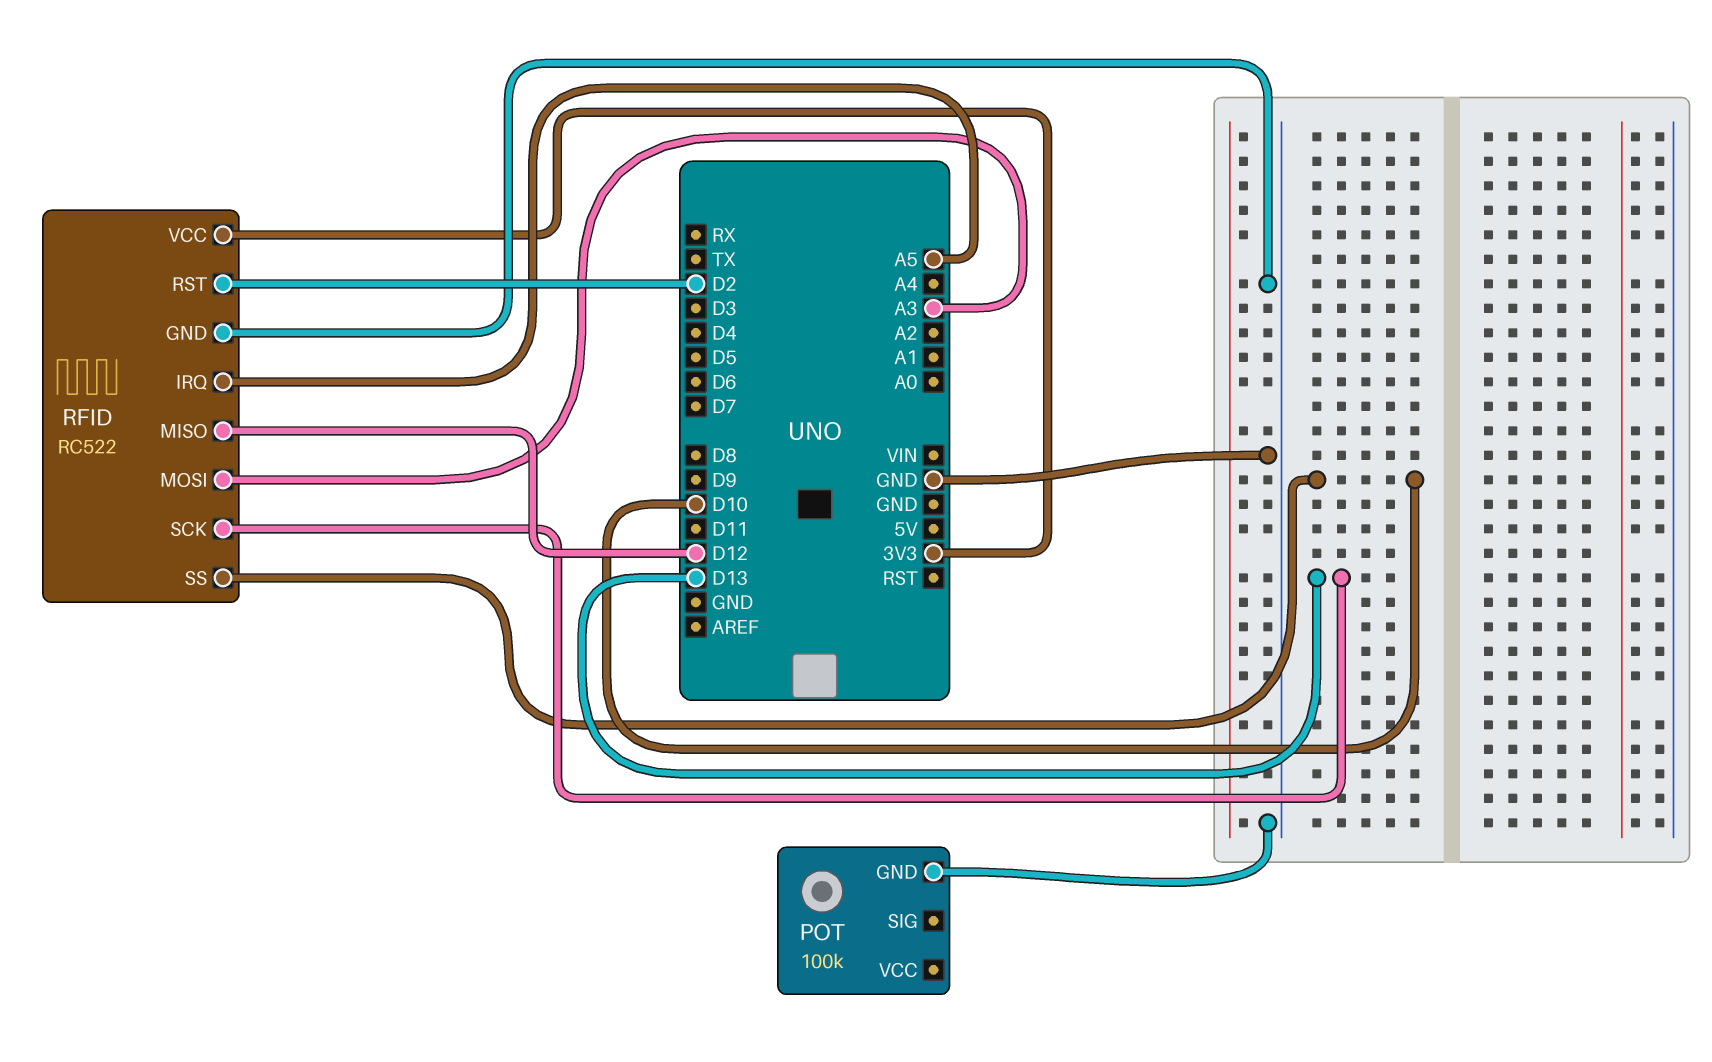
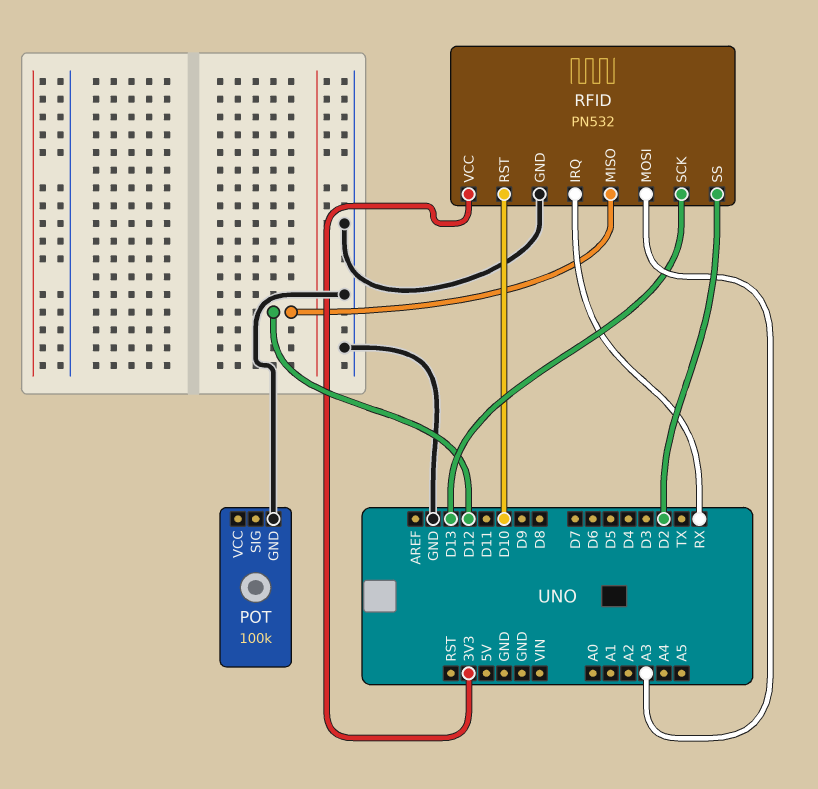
RFID: RC522 -> PN532
RFID pin IRQ: A5 -> RX
RFID pin RST: D2 -> D10
RFID pin SS: D10 -> D2

